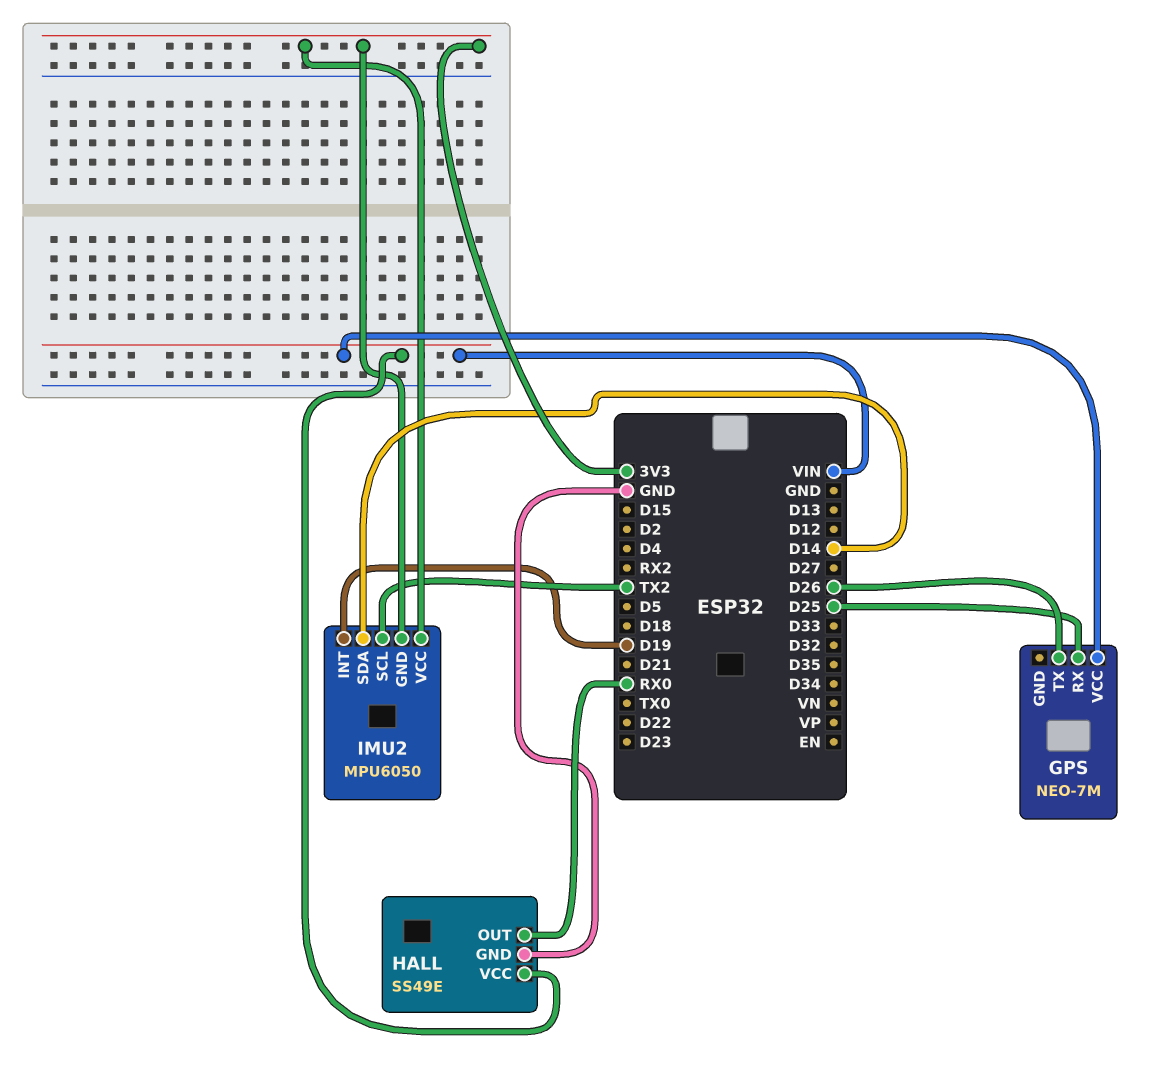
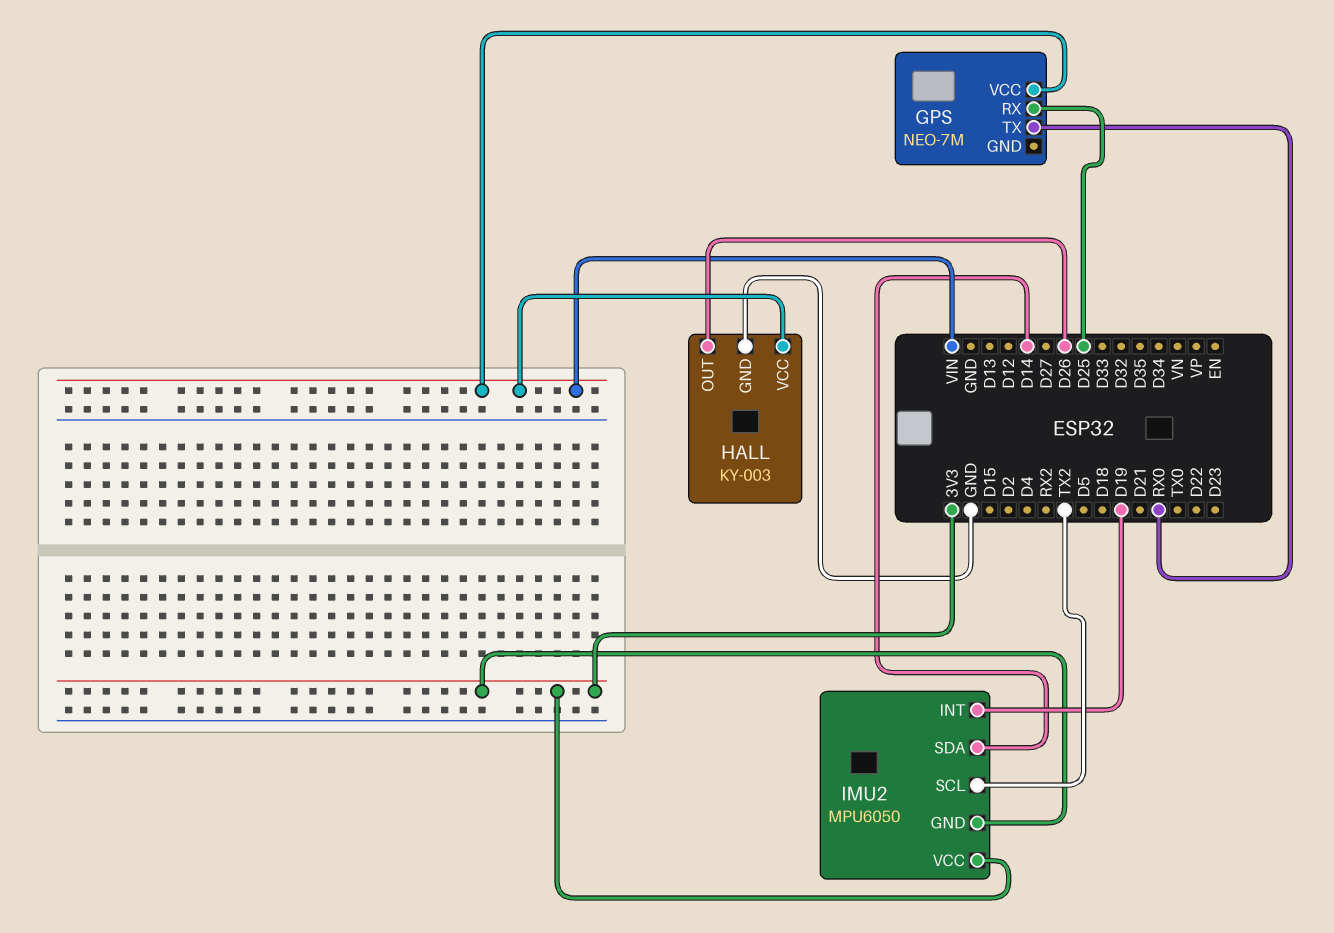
GPS pin TX: D26 -> RX0
HALL: SS49E -> KY-003
HALL pin OUT: RX0 -> D26

